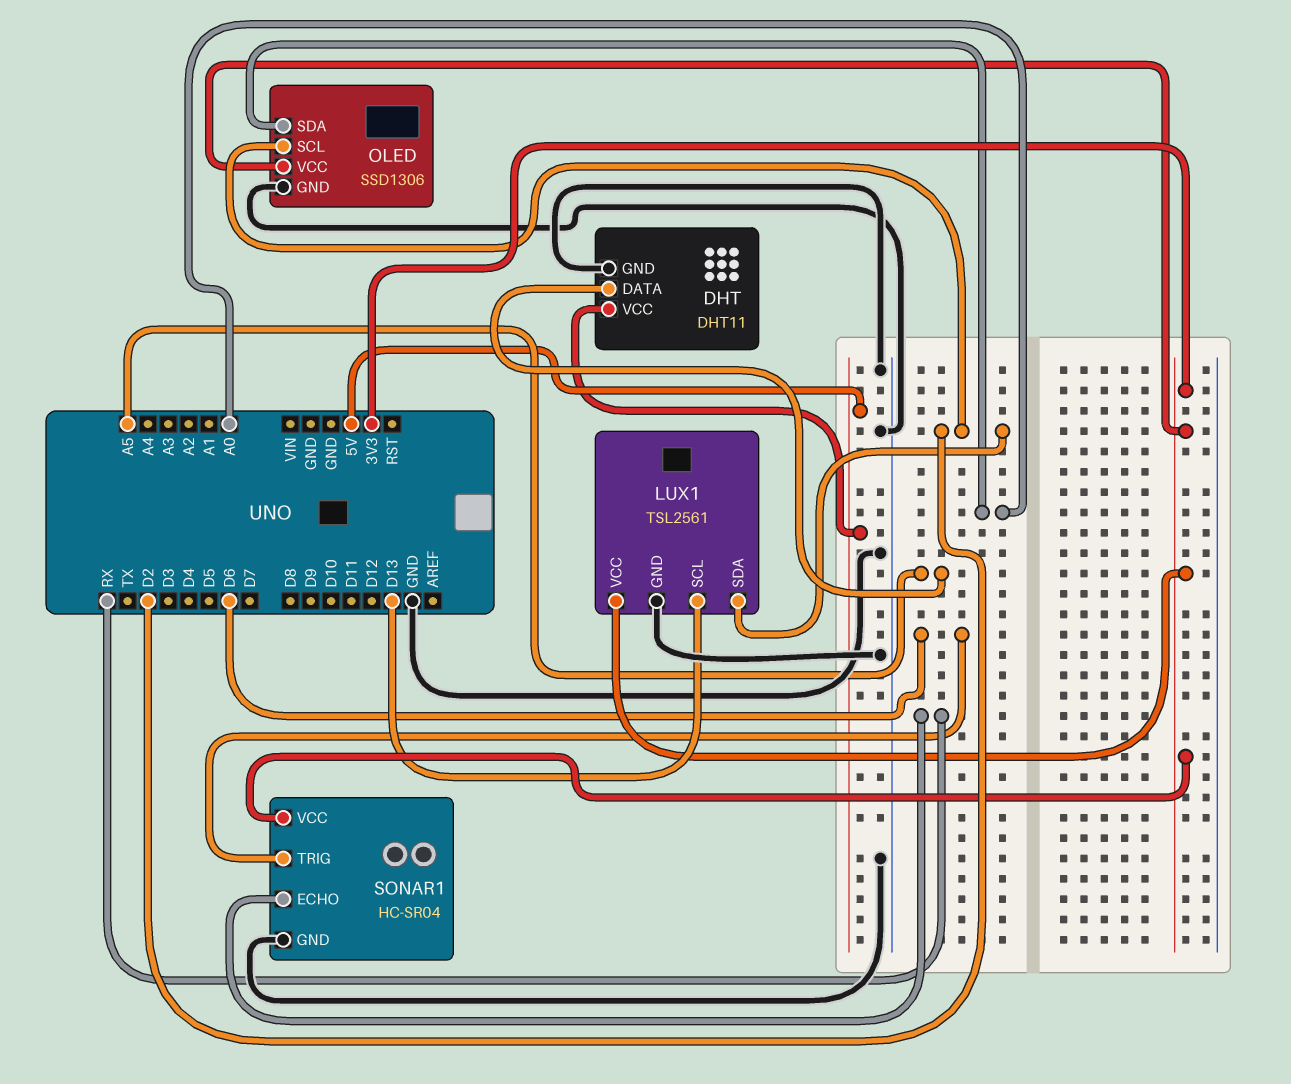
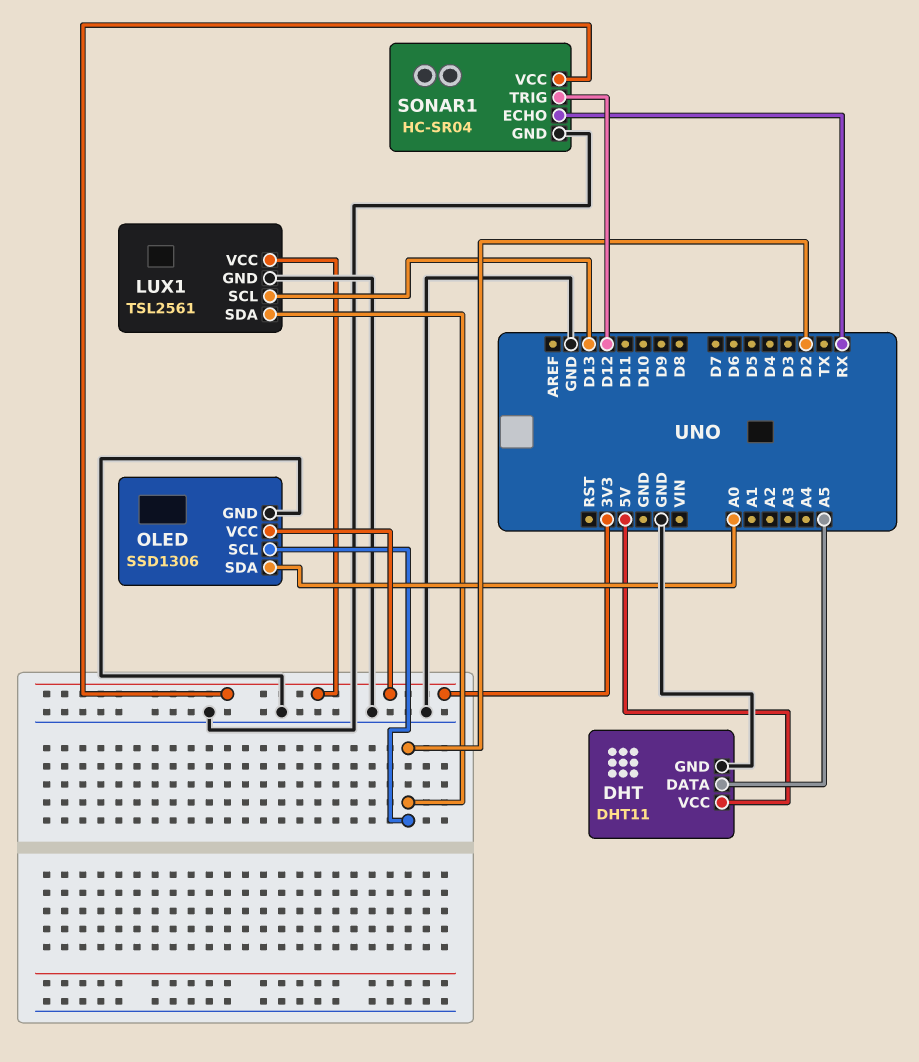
SONAR1 pin TRIG: D6 -> D12

